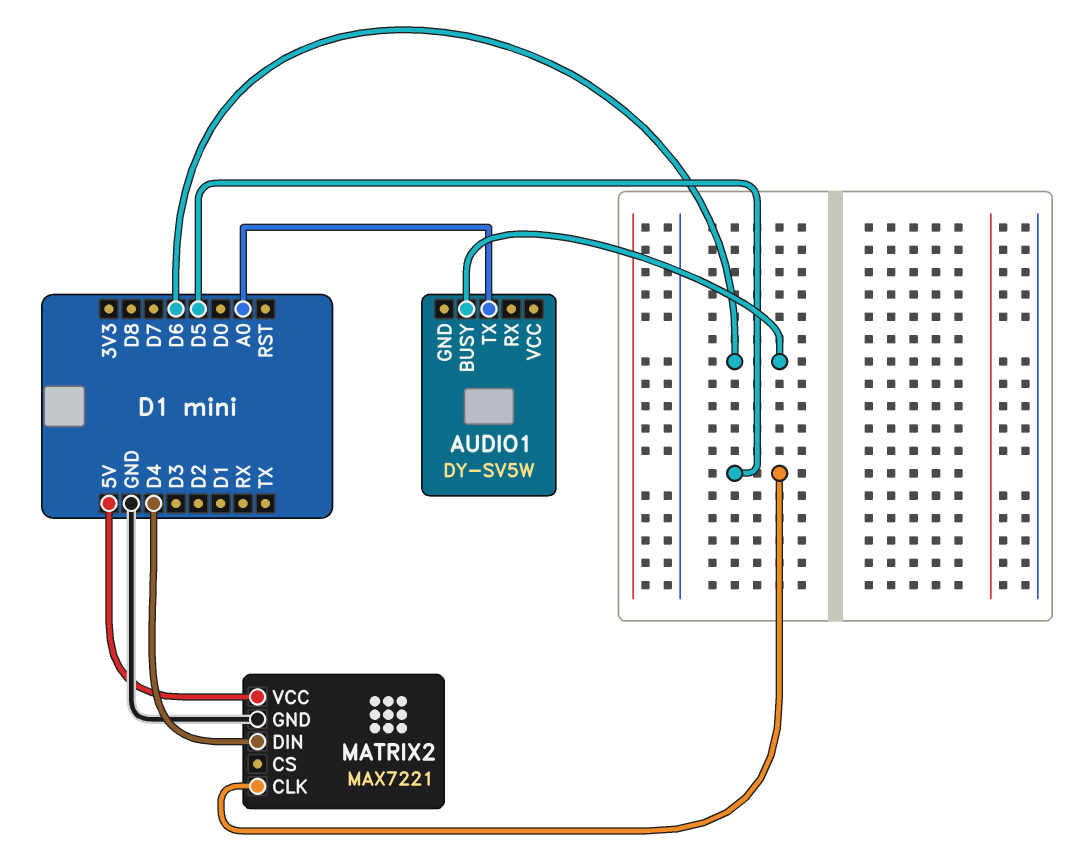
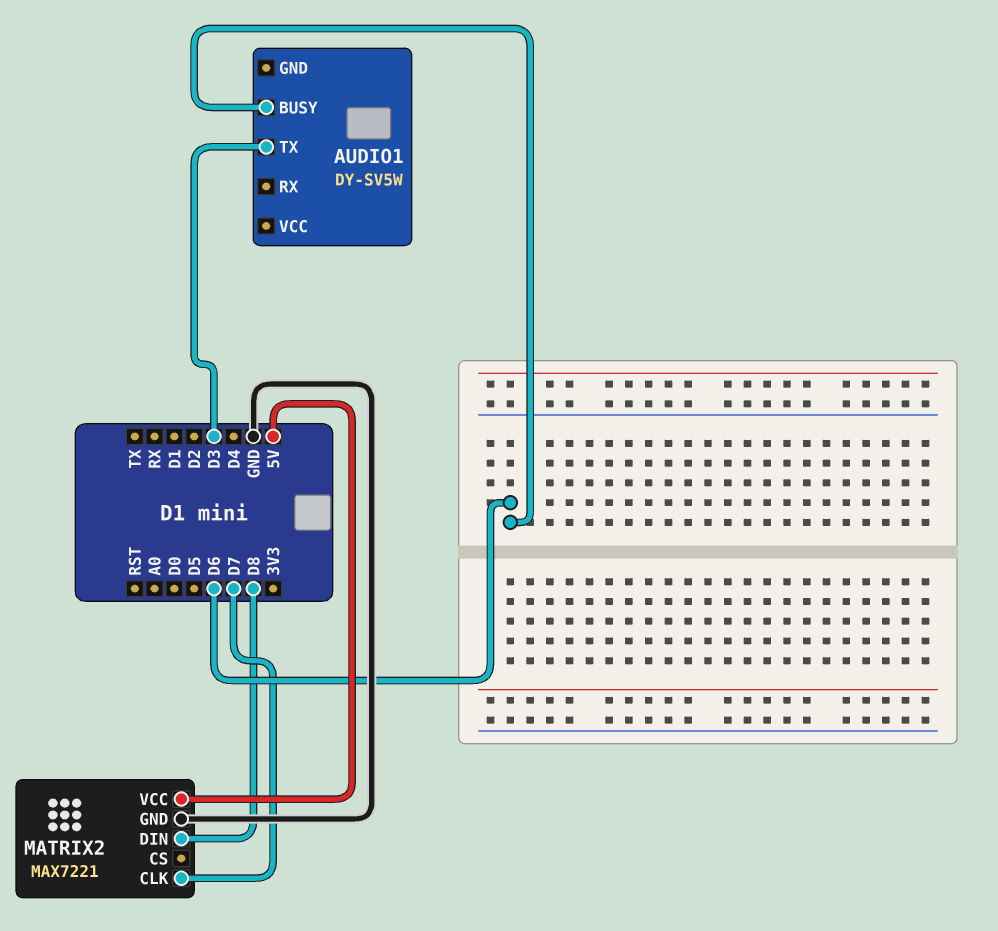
AUDIO1 pin TX: A0 -> D3
MATRIX2 pin CLK: D5 -> D7
MATRIX2 pin DIN: D4 -> D8

